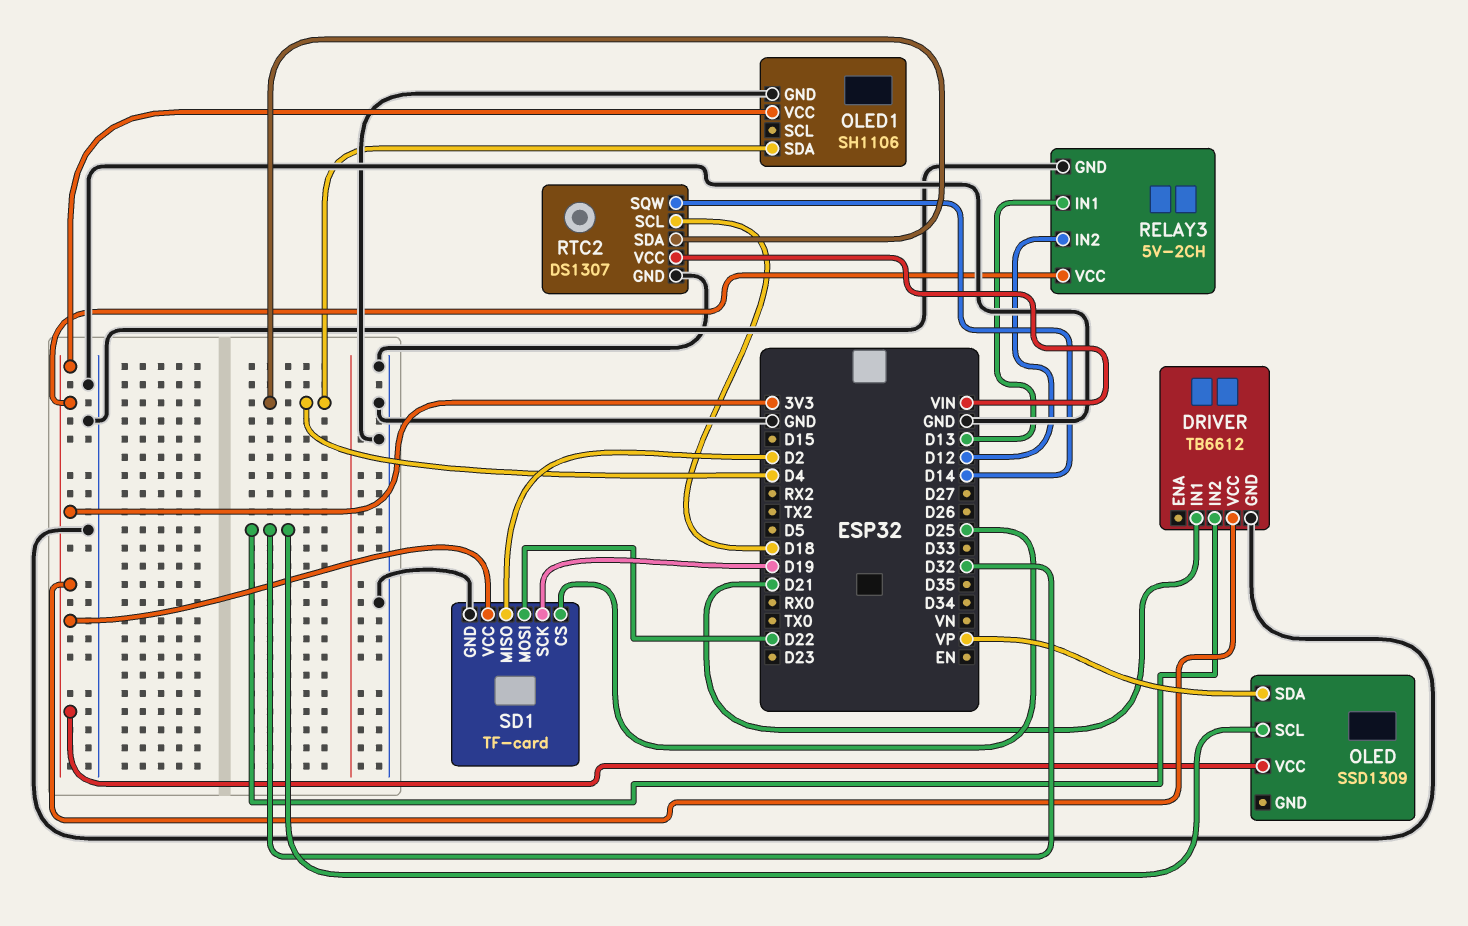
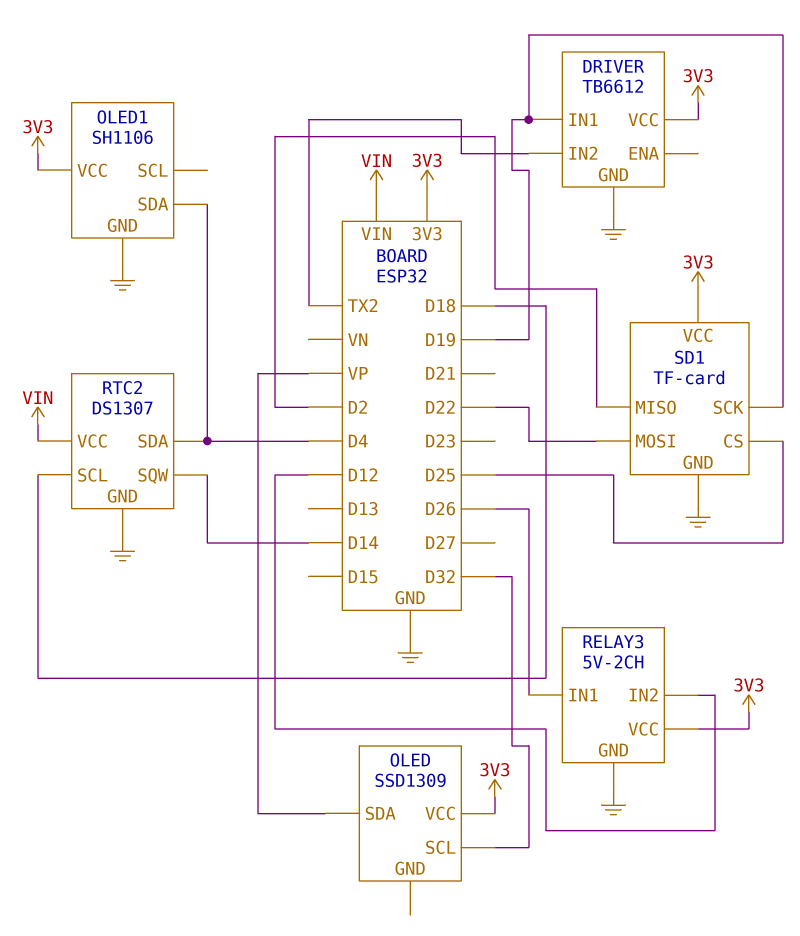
DRIVER pin IN1: D21 -> D19
DRIVER pin IN2: D32 -> TX2
RELAY3 pin IN1: D13 -> D26

